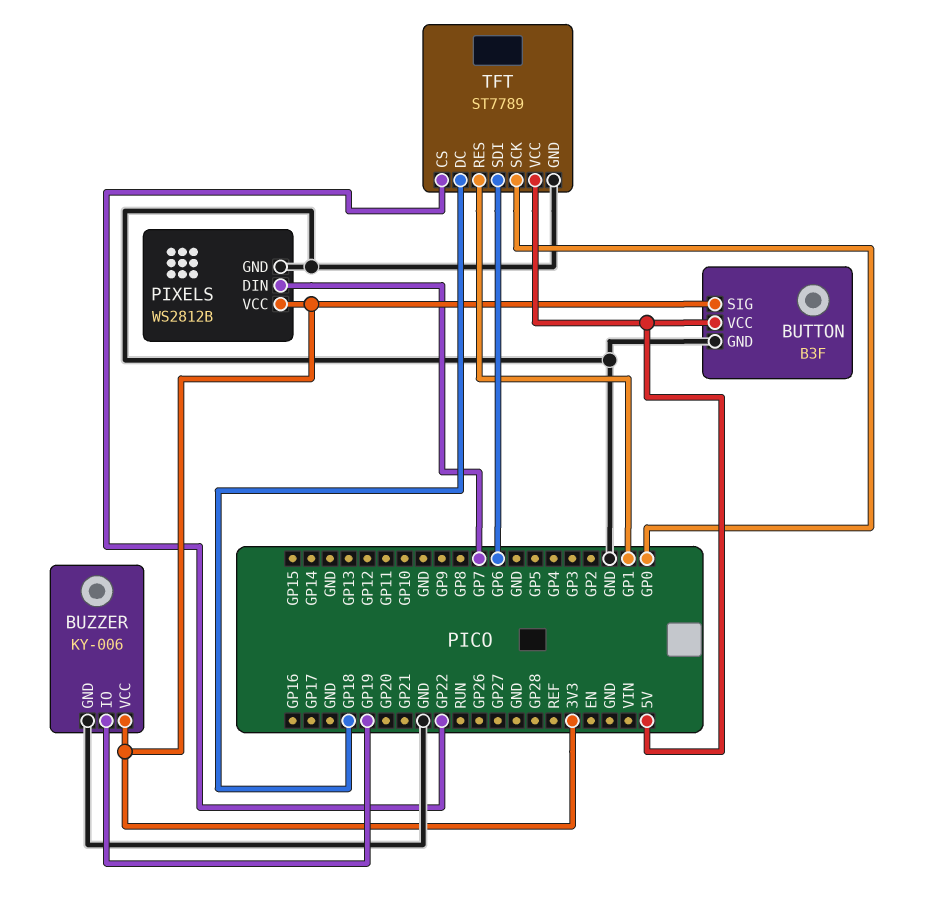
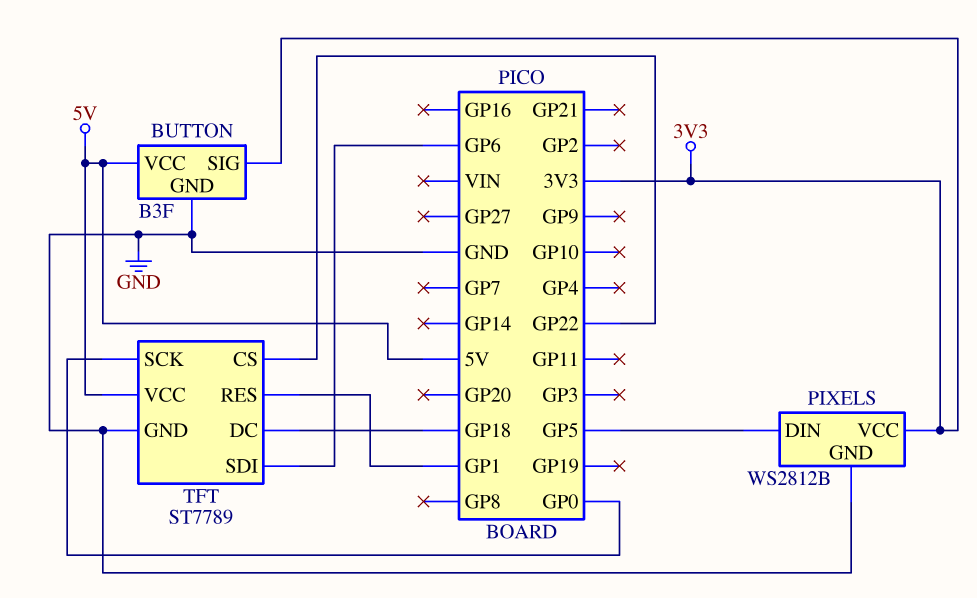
BUZZER: KY-006 -> none
BUZZER pin GND: GND -> none
BUZZER pin IO: GP19 -> none
BUZZER pin VCC: 3V3 -> none
PIXELS pin DIN: GP7 -> GP5

